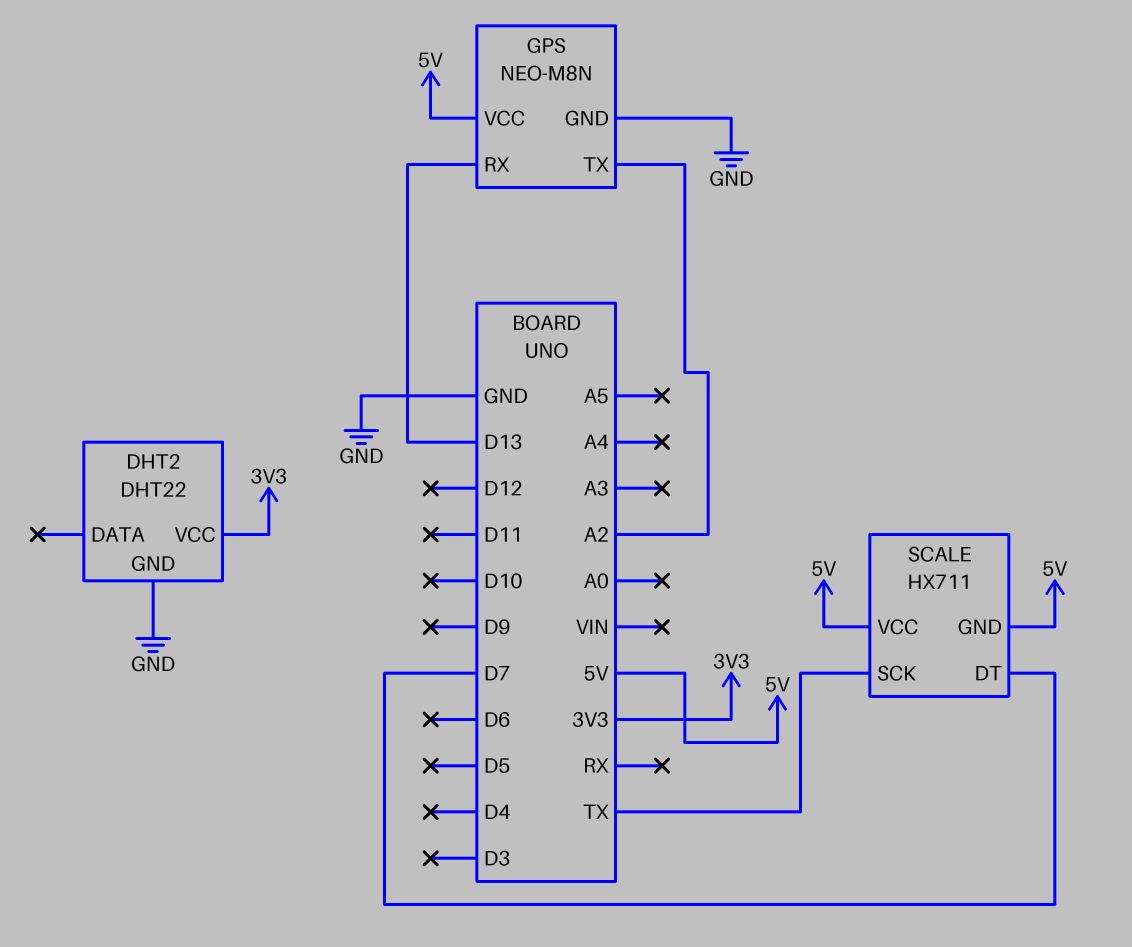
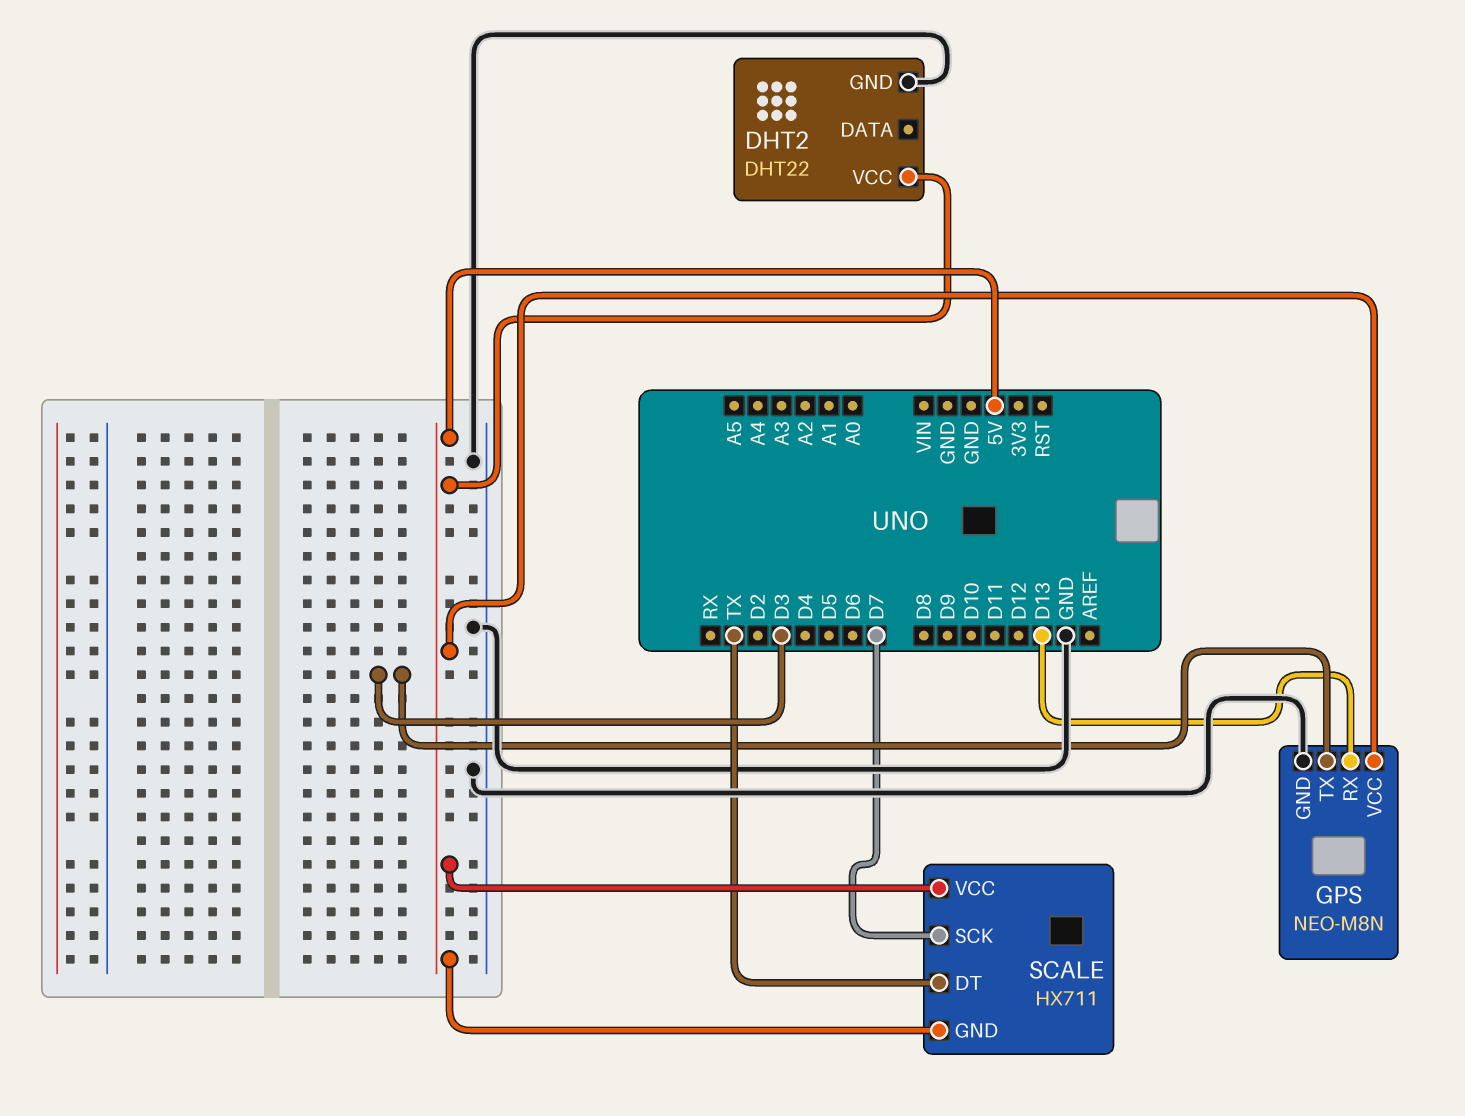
DHT2 pin VCC: 3V3 -> 5V
GPS pin TX: A2 -> D3
SCALE pin DT: D7 -> TX
SCALE pin SCK: TX -> D7

